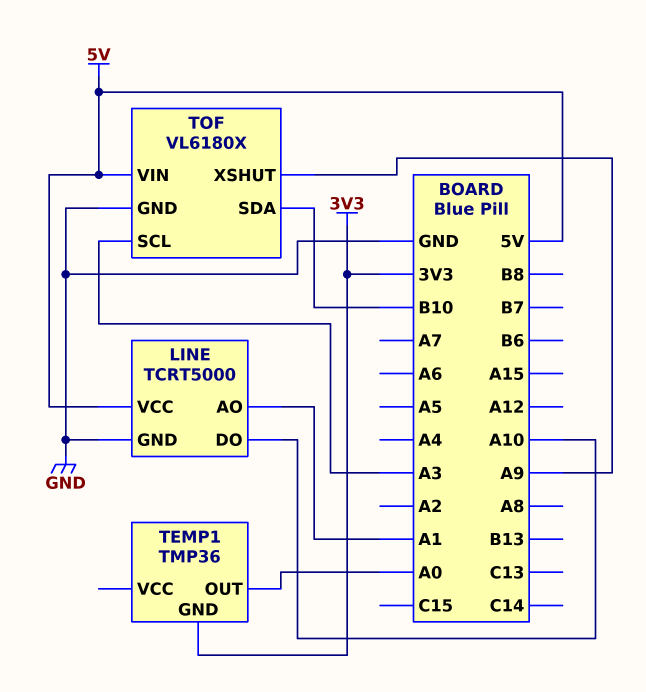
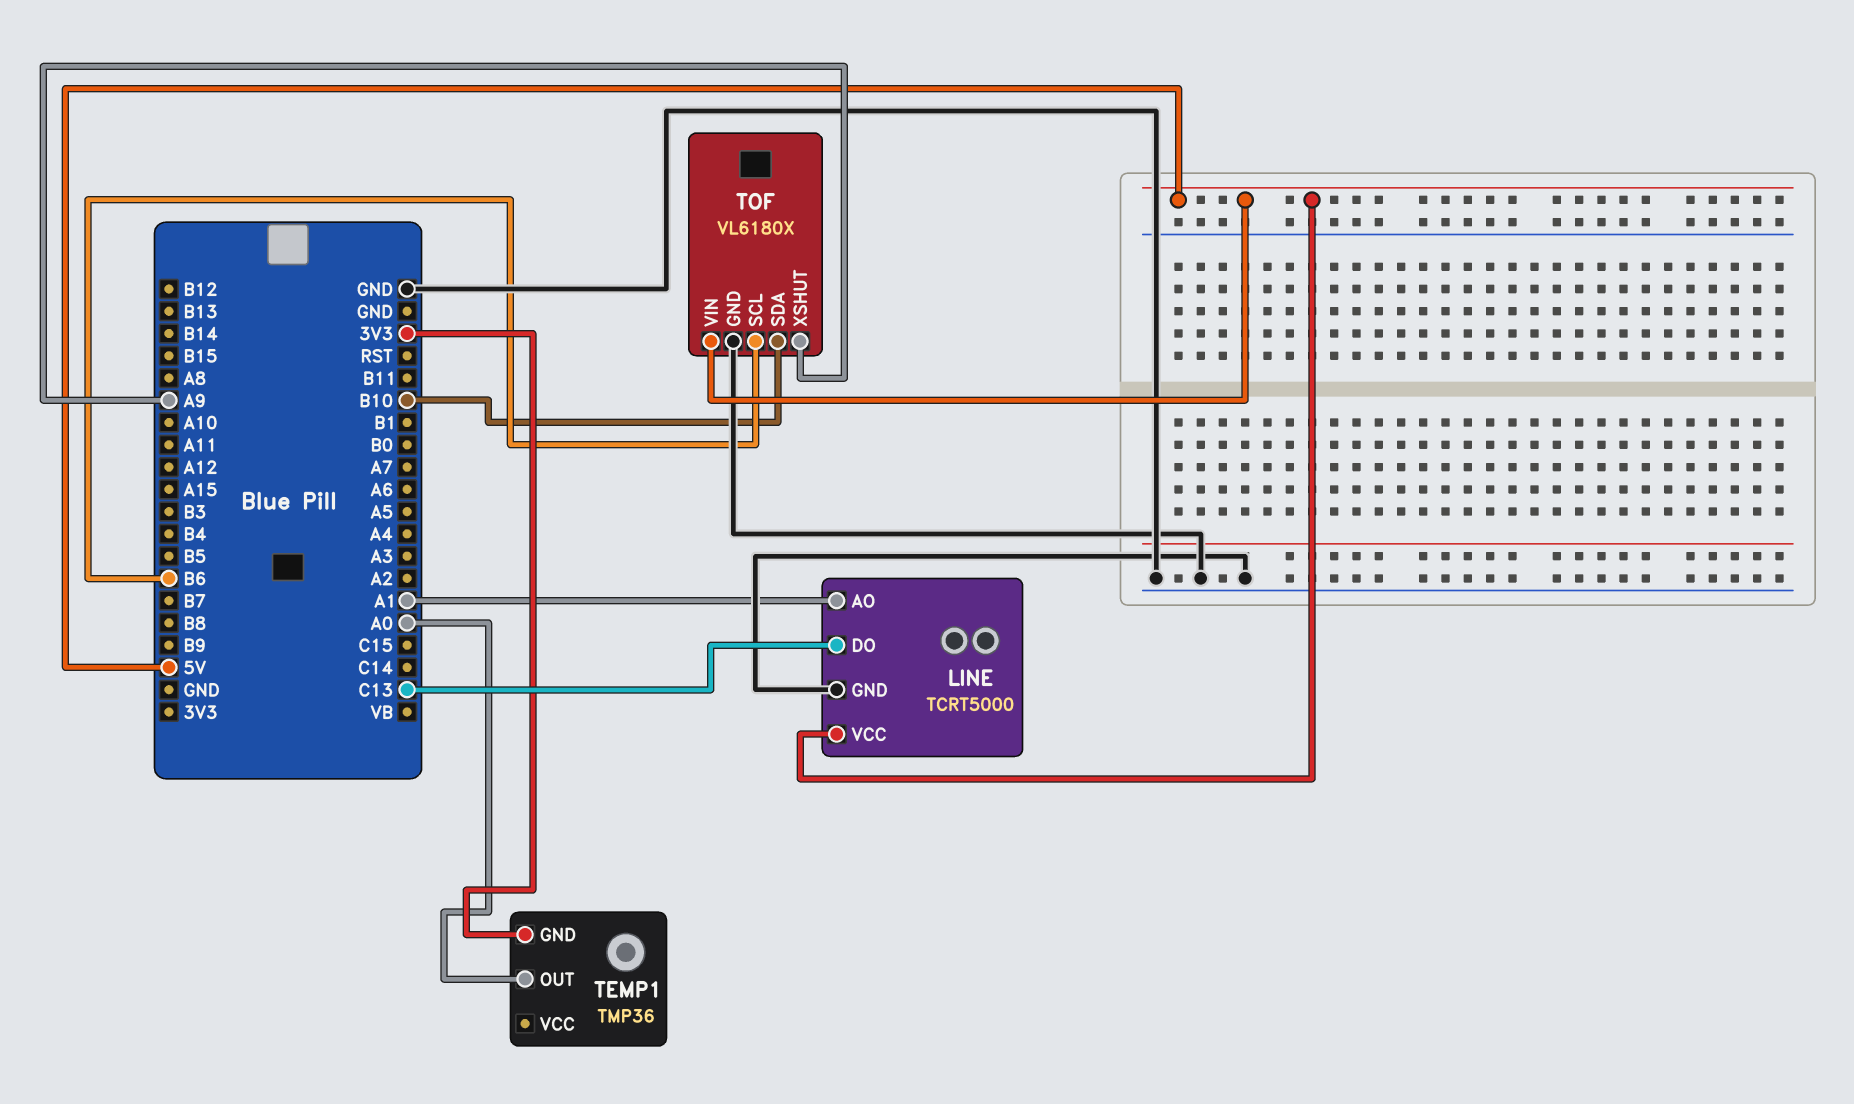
LINE pin DO: A10 -> C13
TOF pin SCL: A3 -> B6

